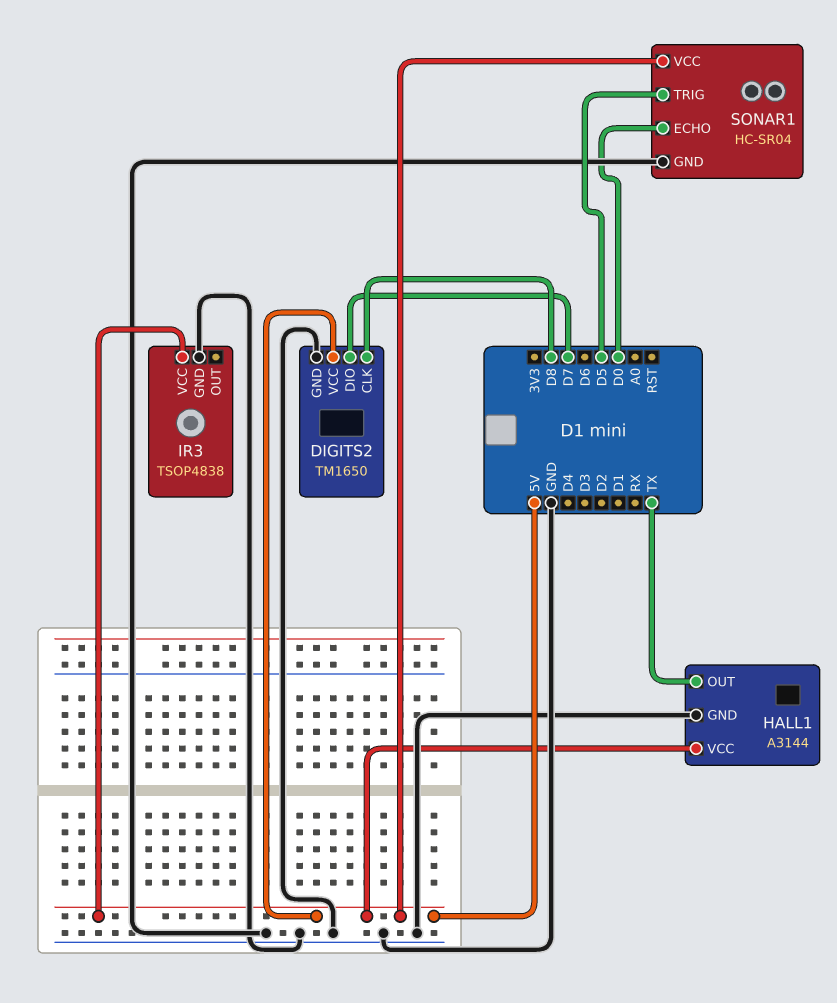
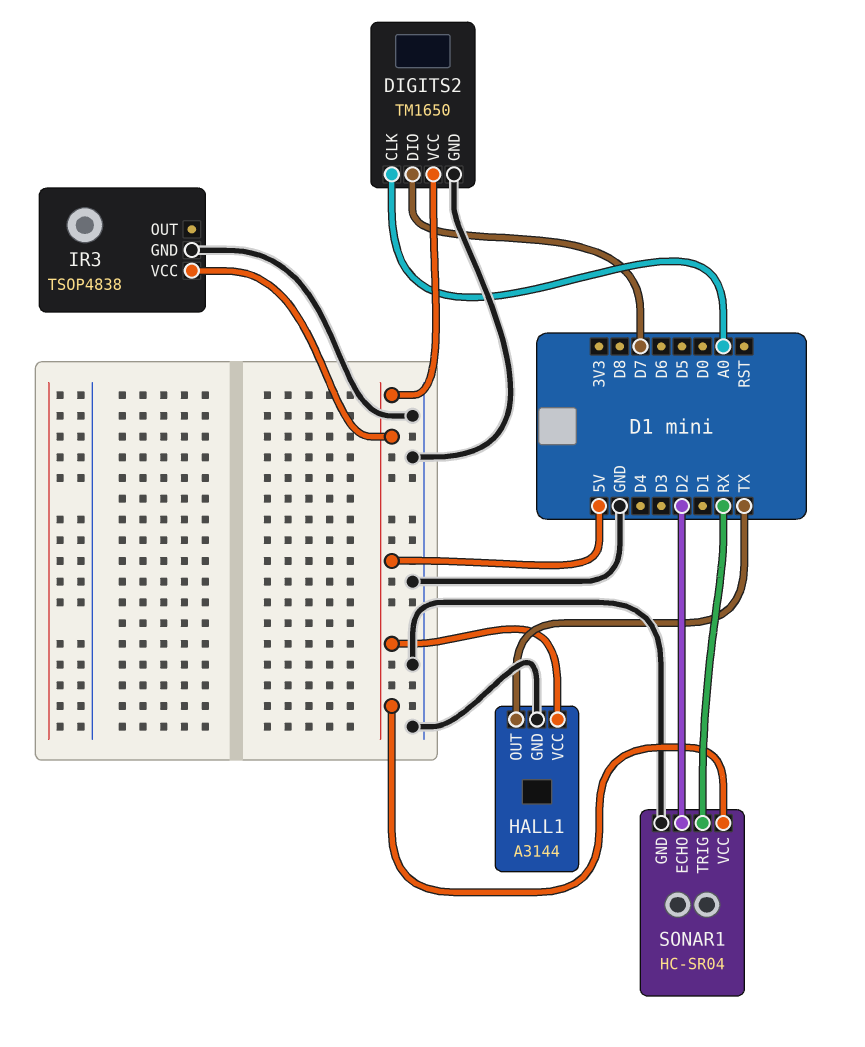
DIGITS2 pin CLK: D8 -> A0
SONAR1 pin ECHO: D0 -> D2
SONAR1 pin TRIG: D5 -> RX

